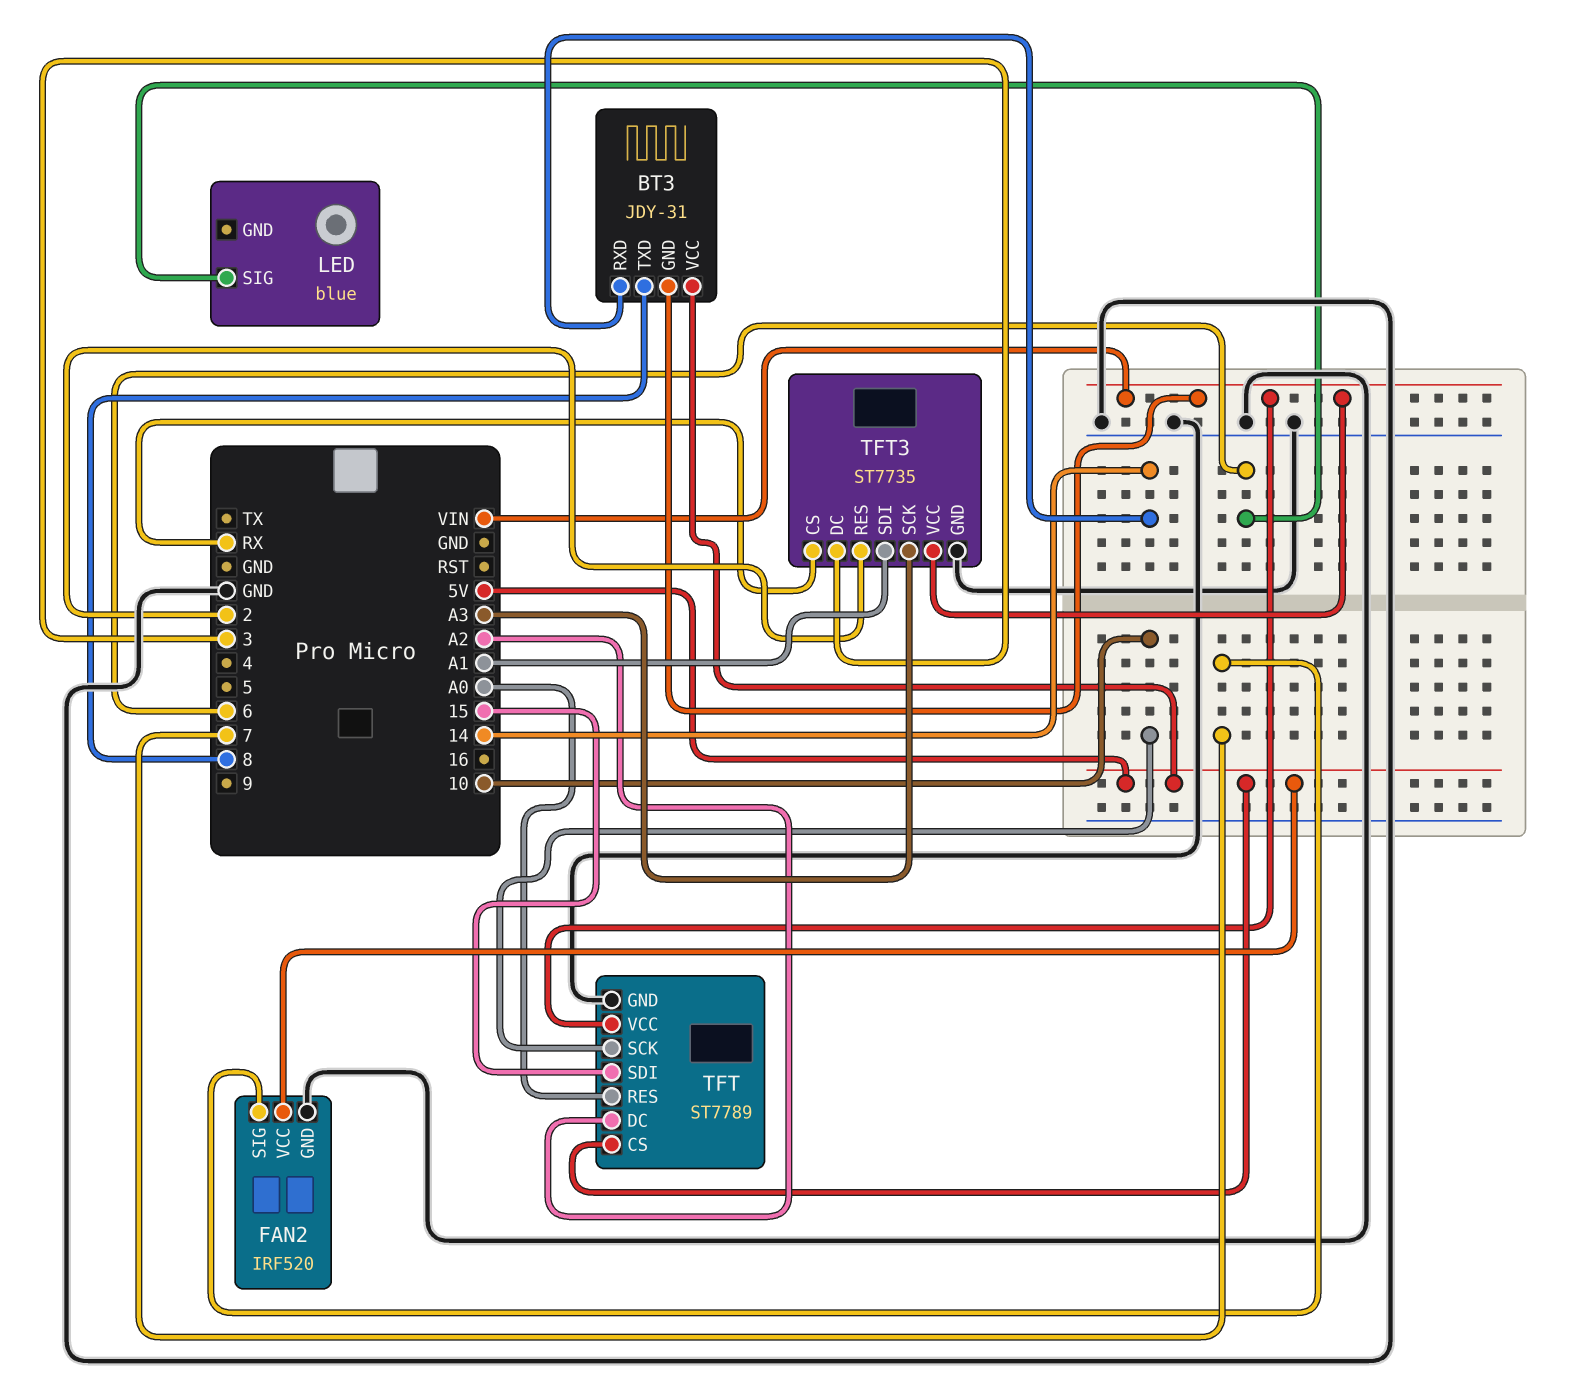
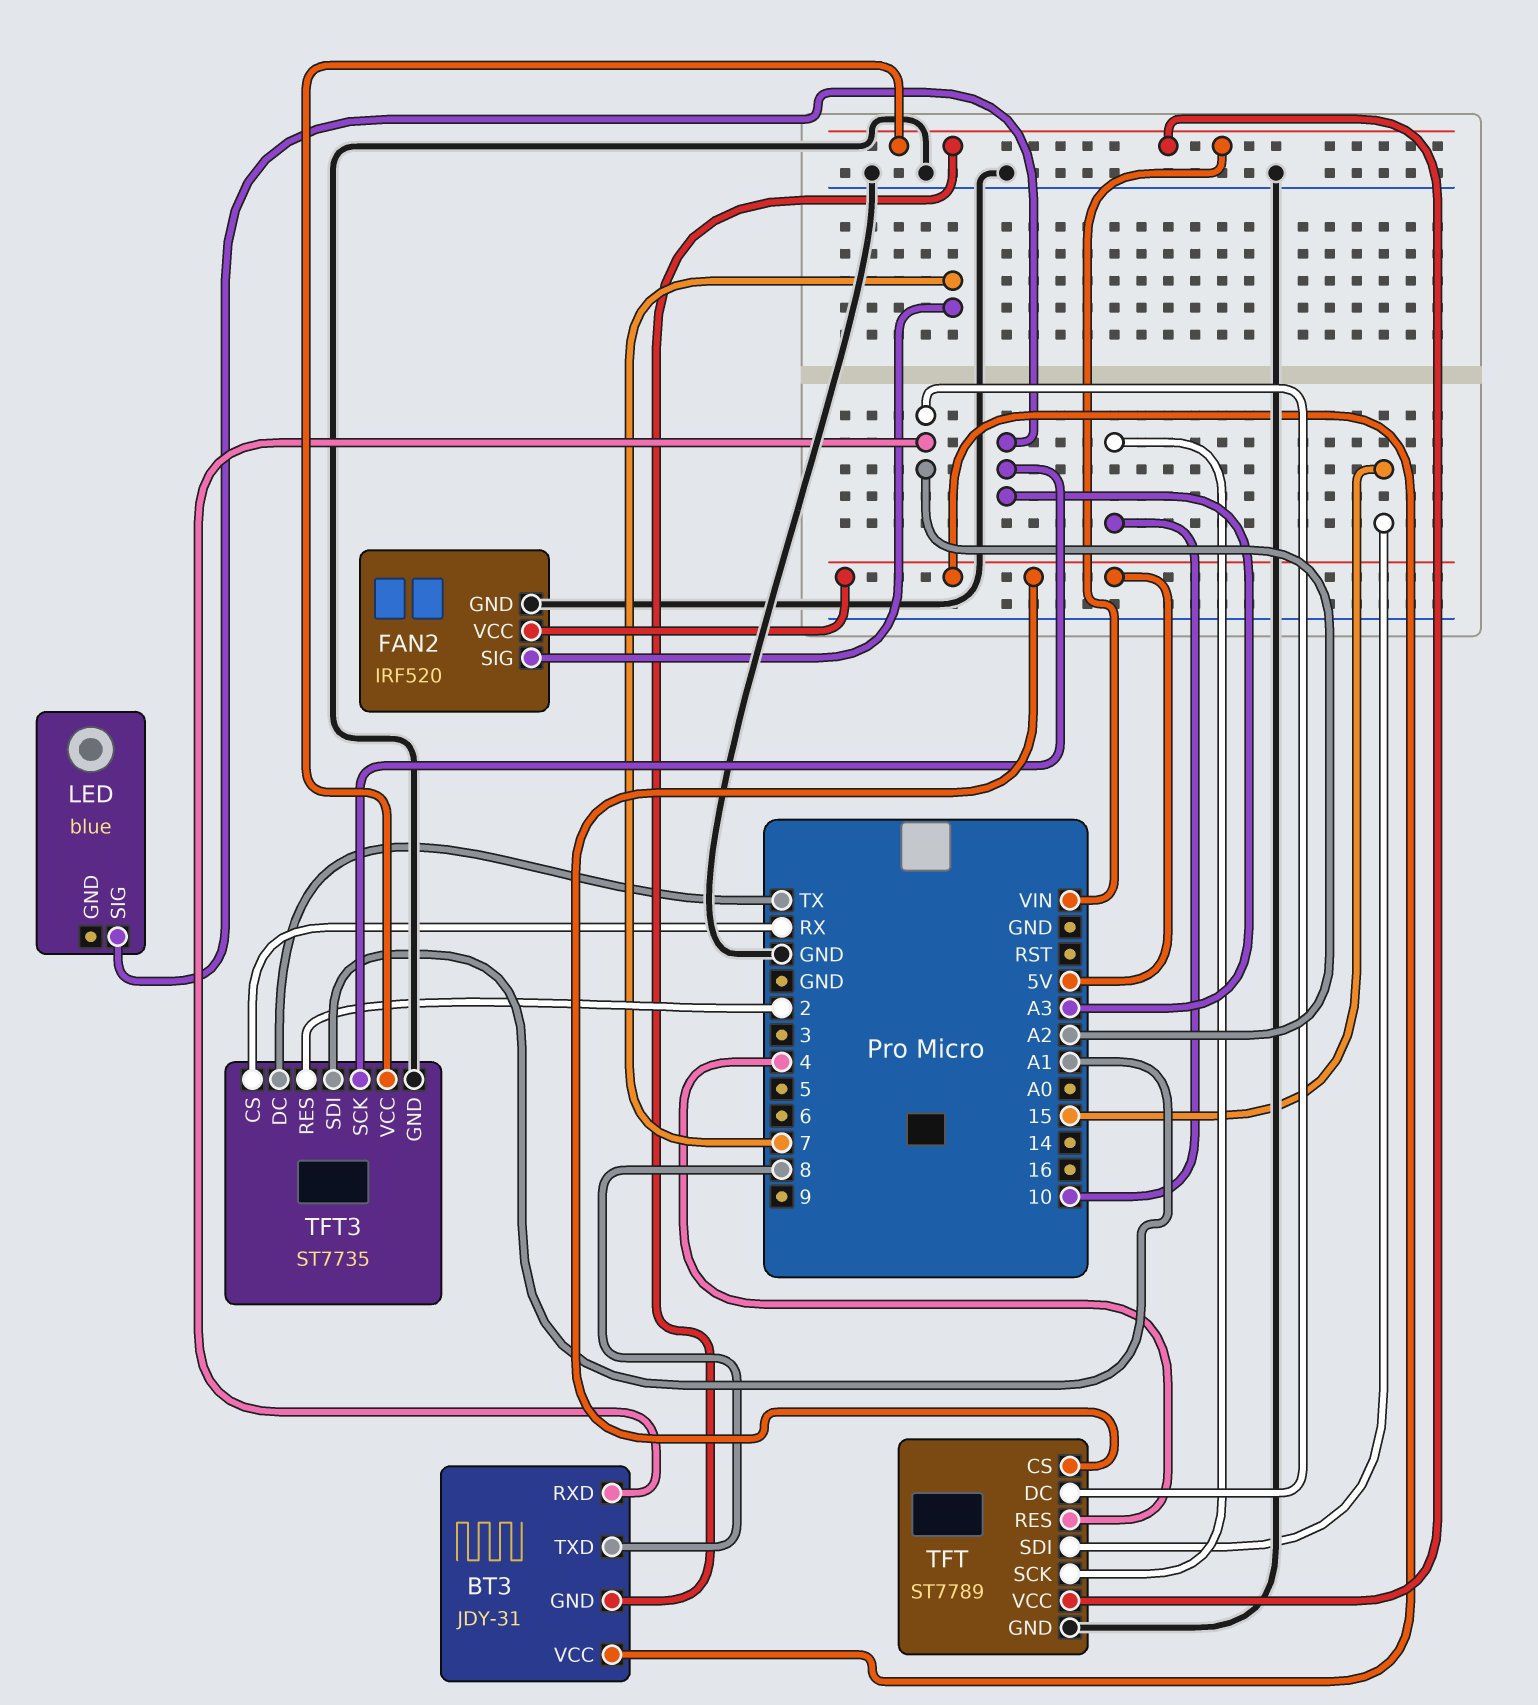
BT3 pin RXD: 14 -> A2
LED pin SIG: 6 -> A3
TFT pin RES: A0 -> 4
TFT3 pin DC: 3 -> TX

